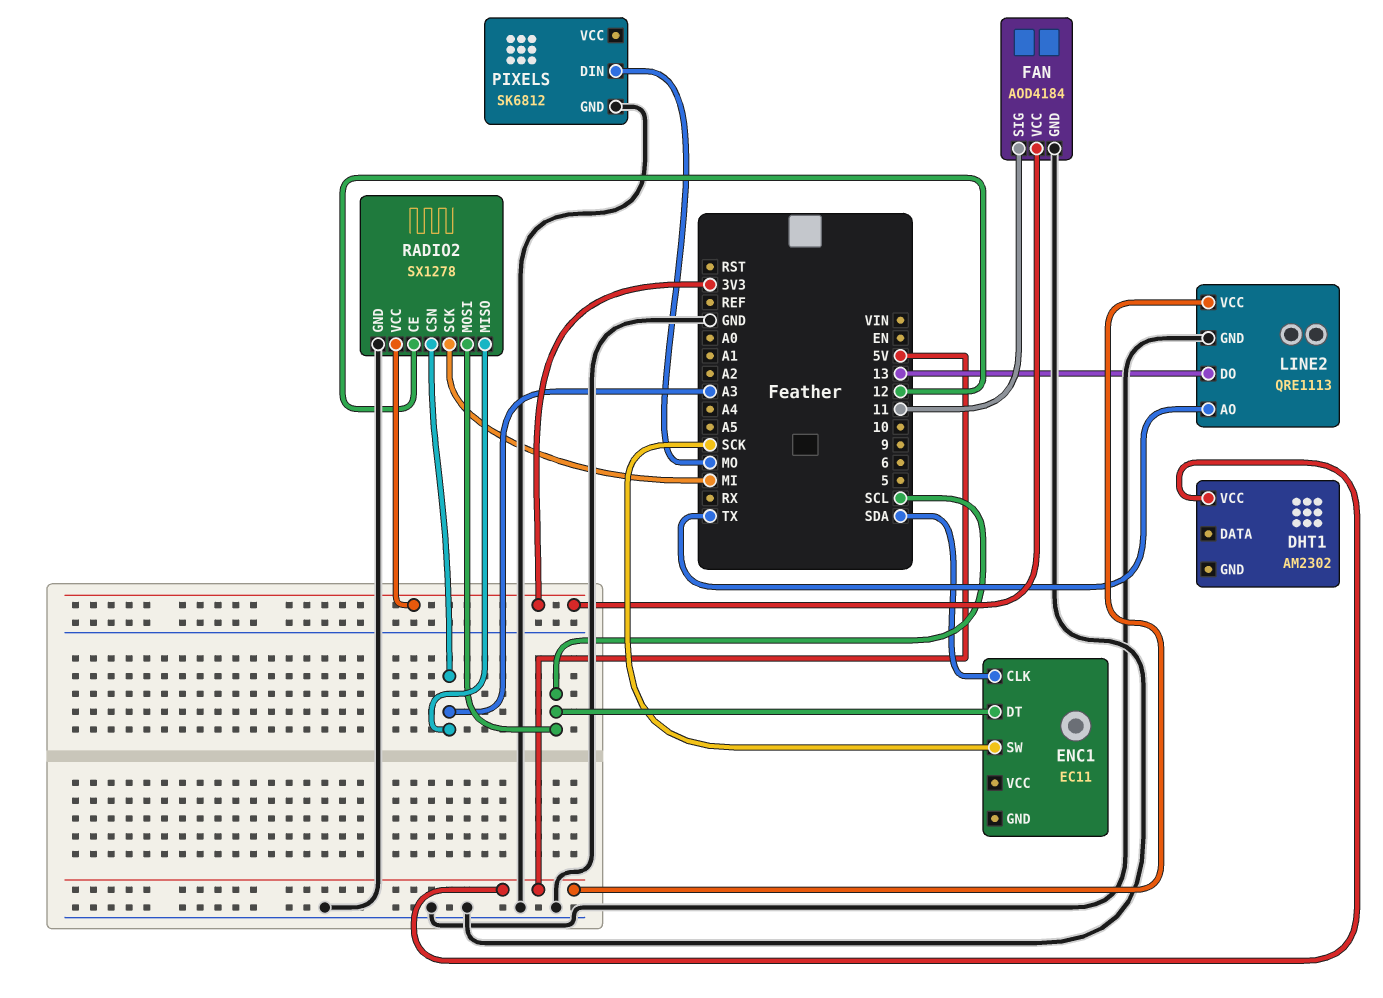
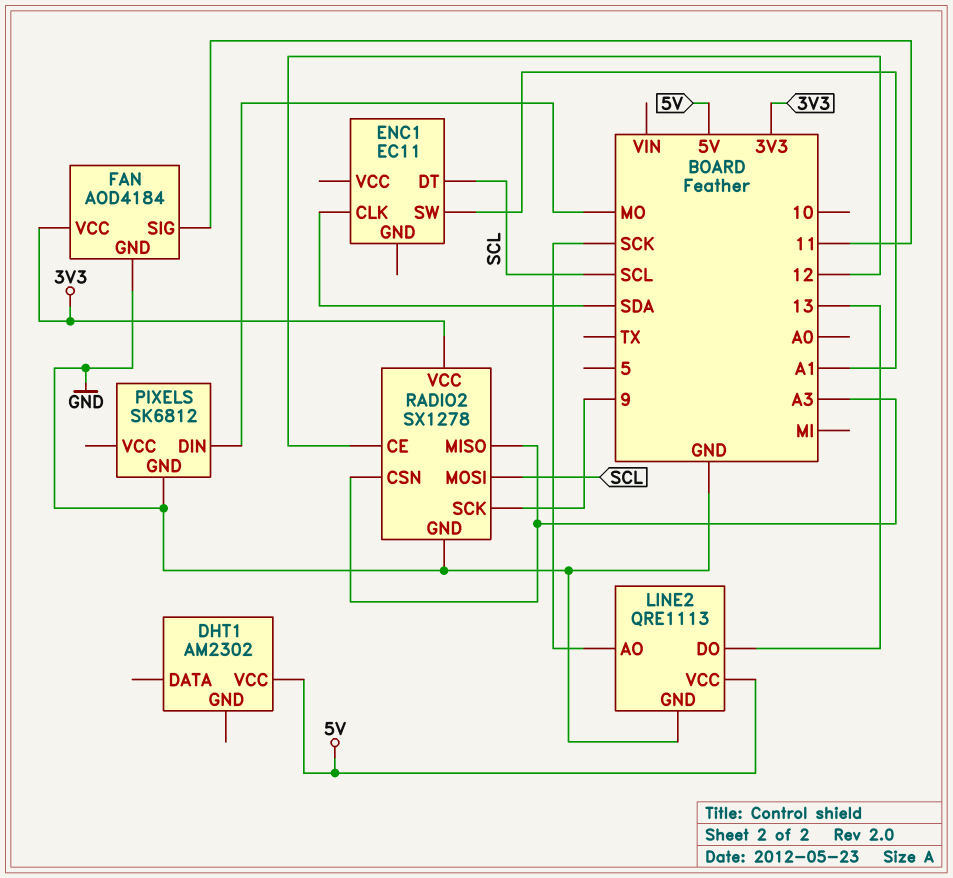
ENC1 pin SW: SCK -> A1
LINE2 pin AO: TX -> SCK
RADIO2 pin SCK: MI -> 9

